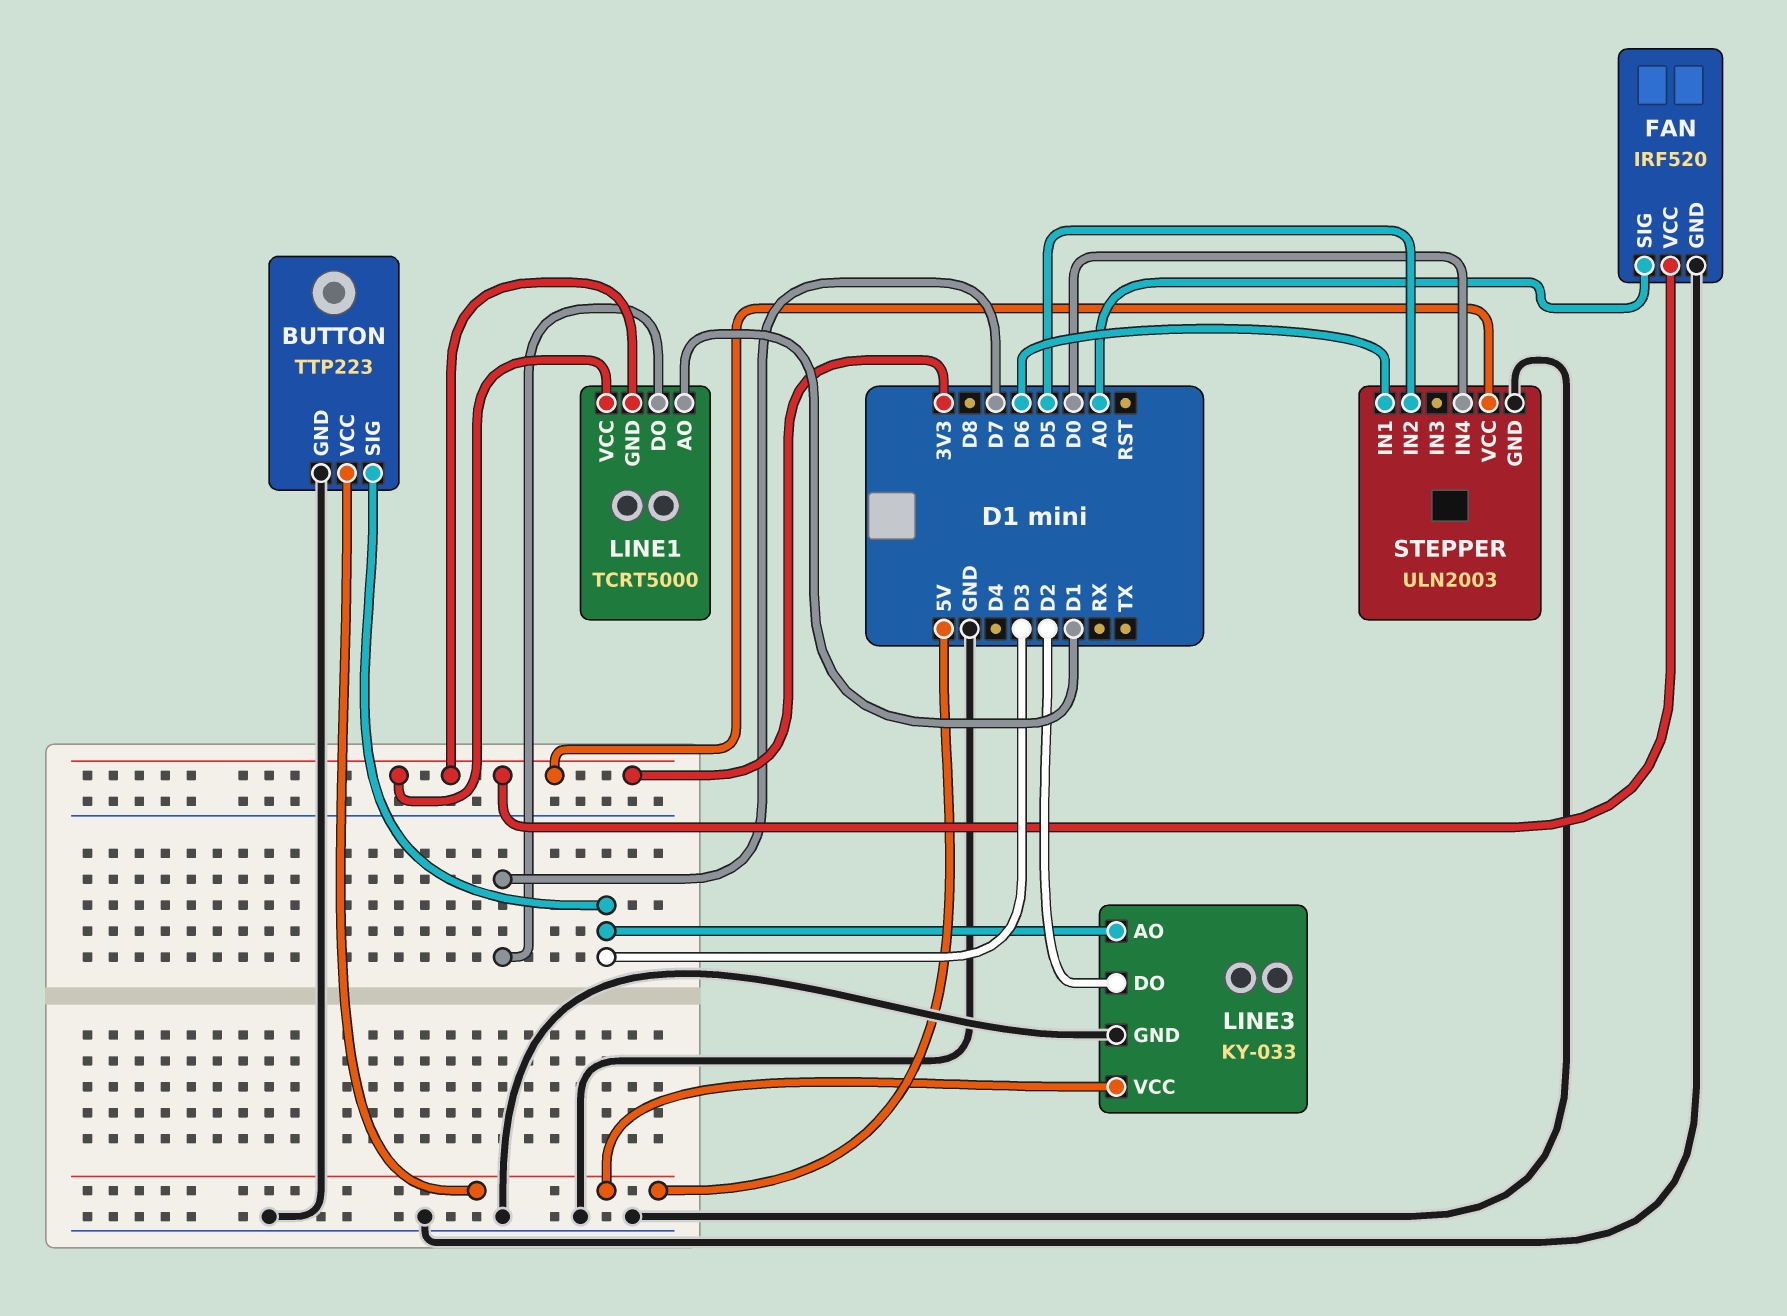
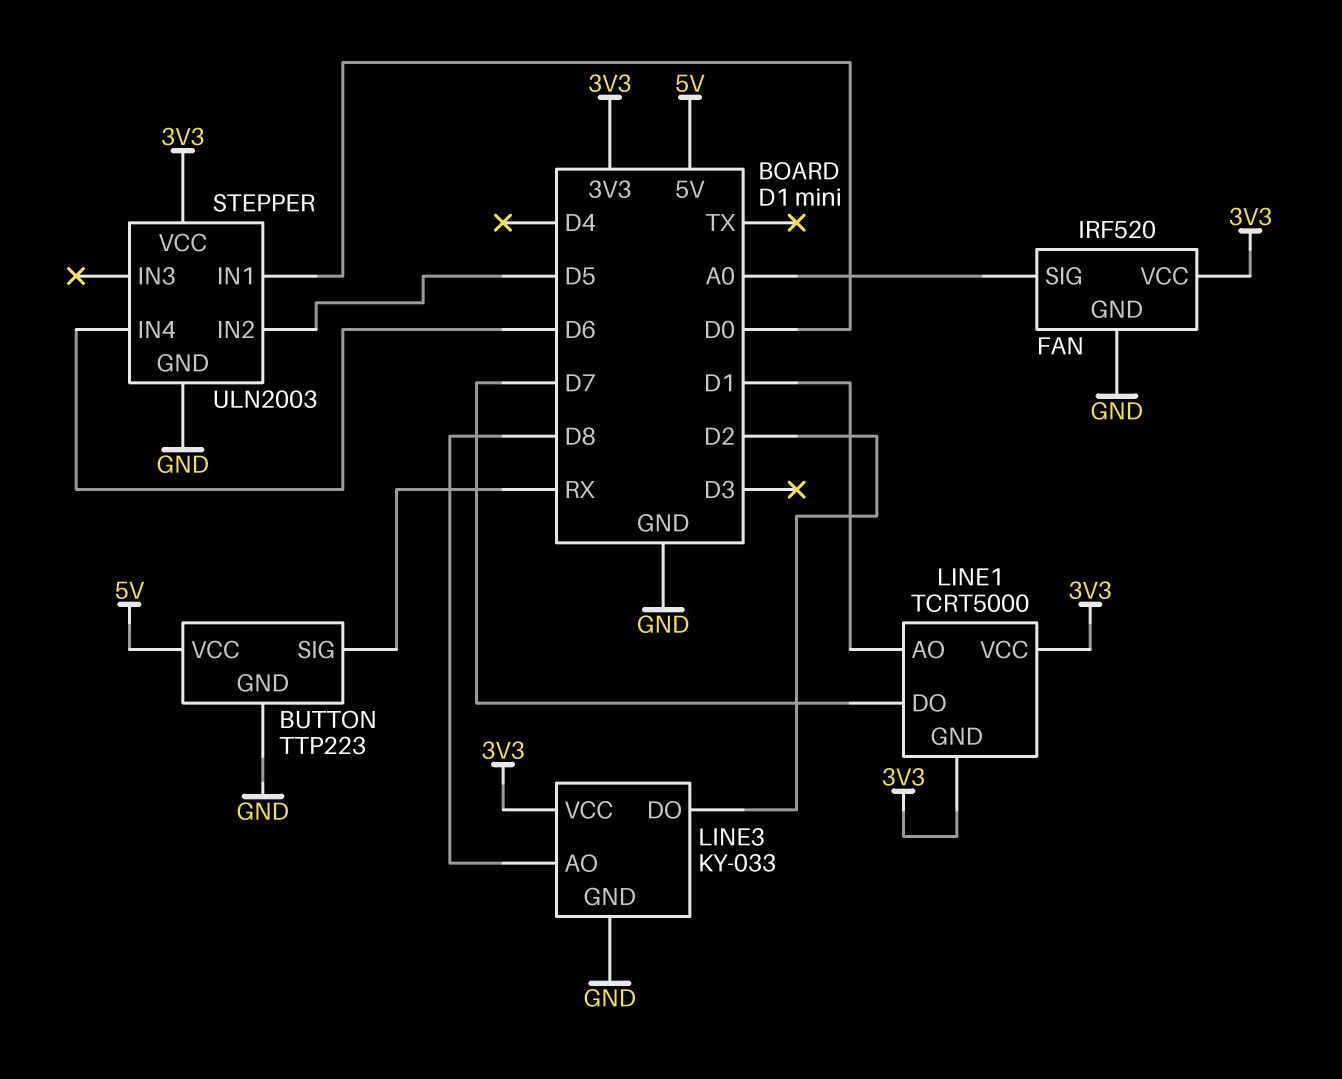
BUTTON pin SIG: D3 -> RX
LINE3 pin AO: D3 -> D8
LINE3 pin VCC: 5V -> 3V3
STEPPER pin IN1: D6 -> D0
STEPPER pin IN4: D0 -> D6

